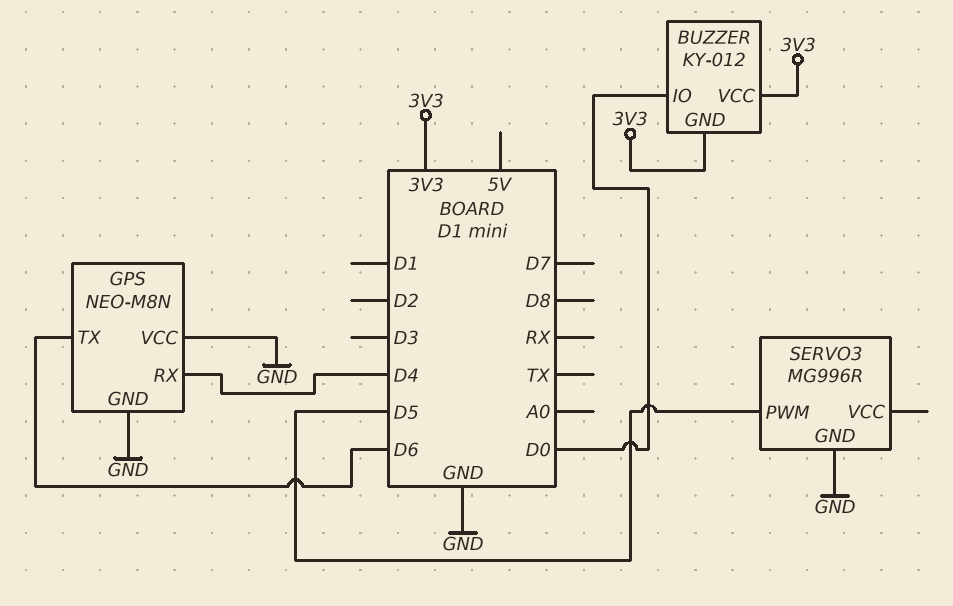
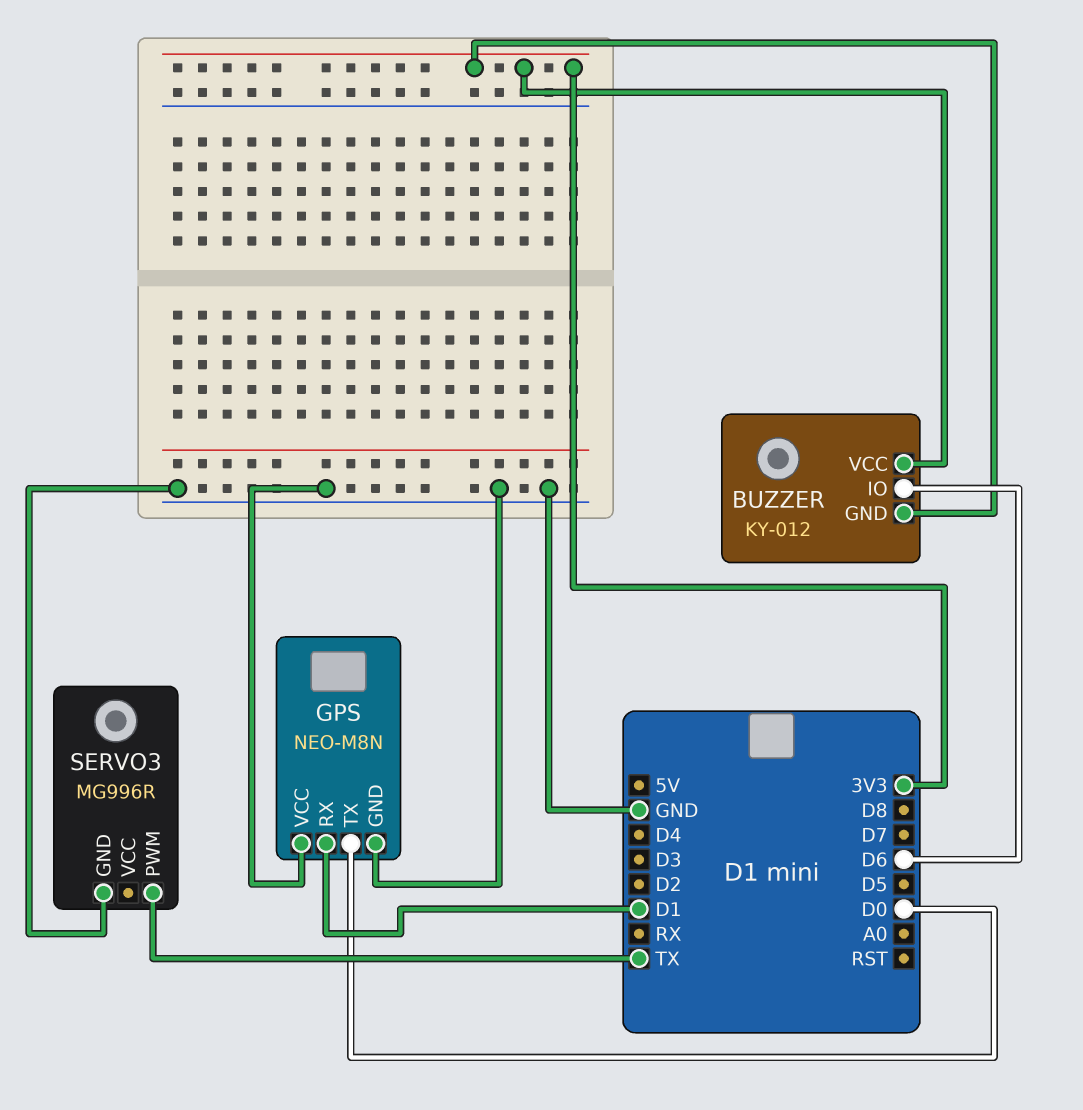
BUZZER pin IO: D0 -> D6
GPS pin RX: D4 -> D1
GPS pin TX: D6 -> D0
SERVO3 pin PWM: D5 -> TX

